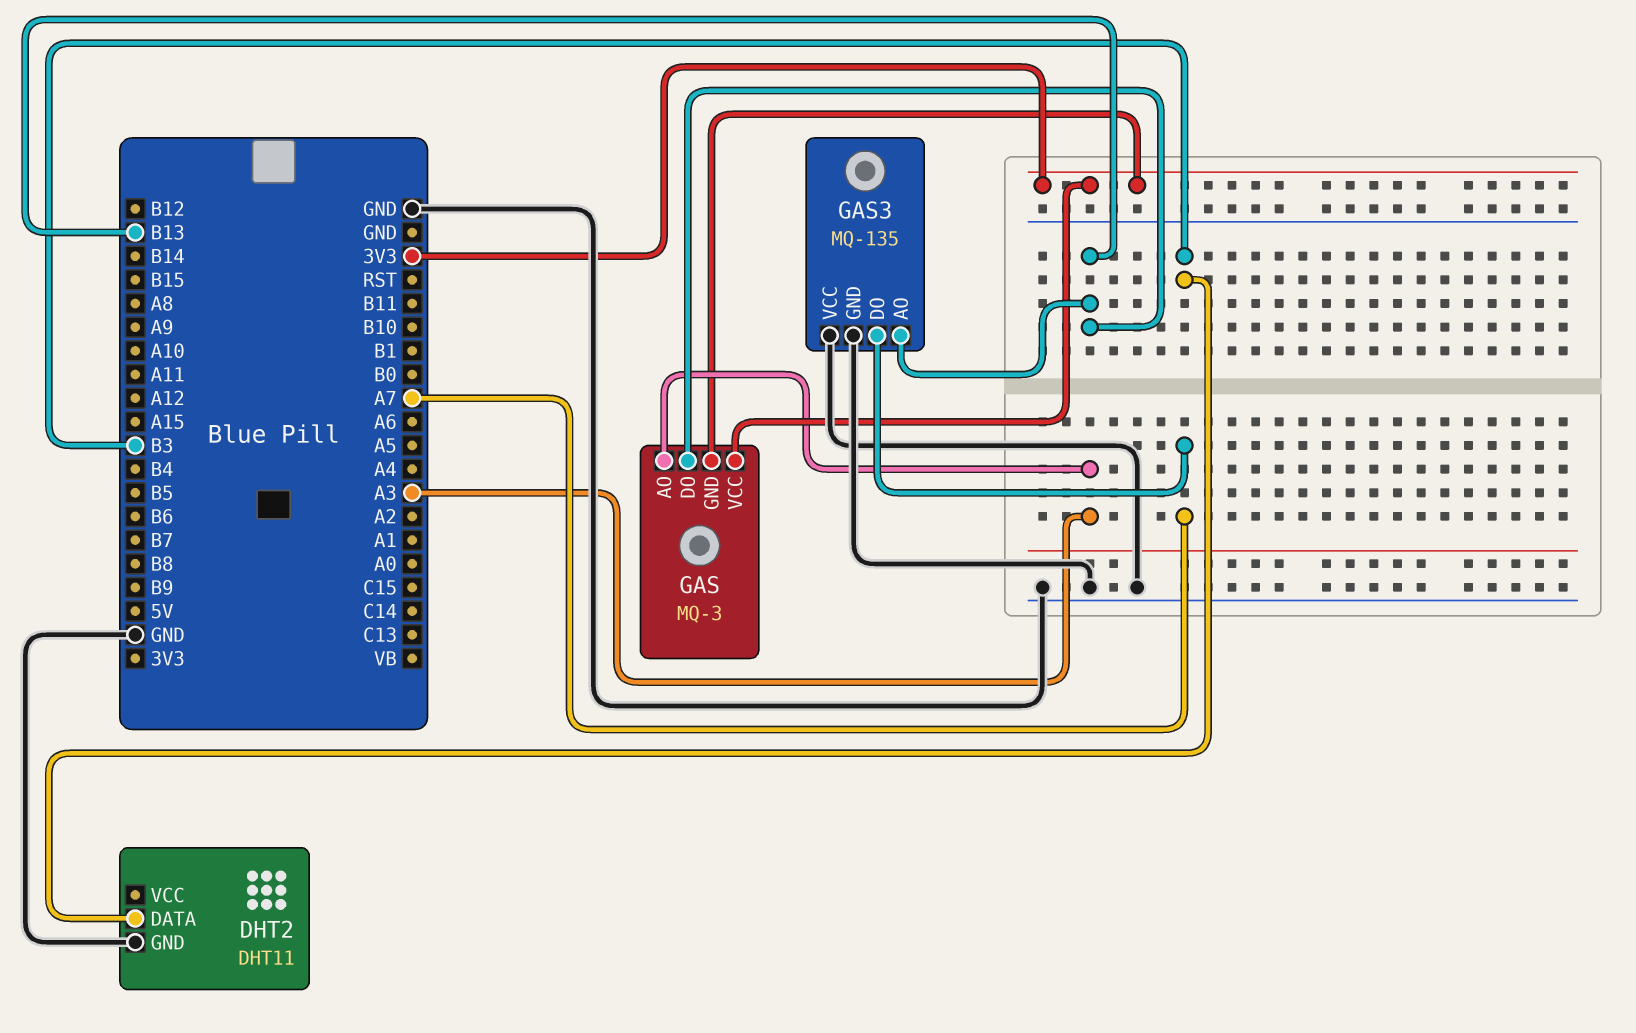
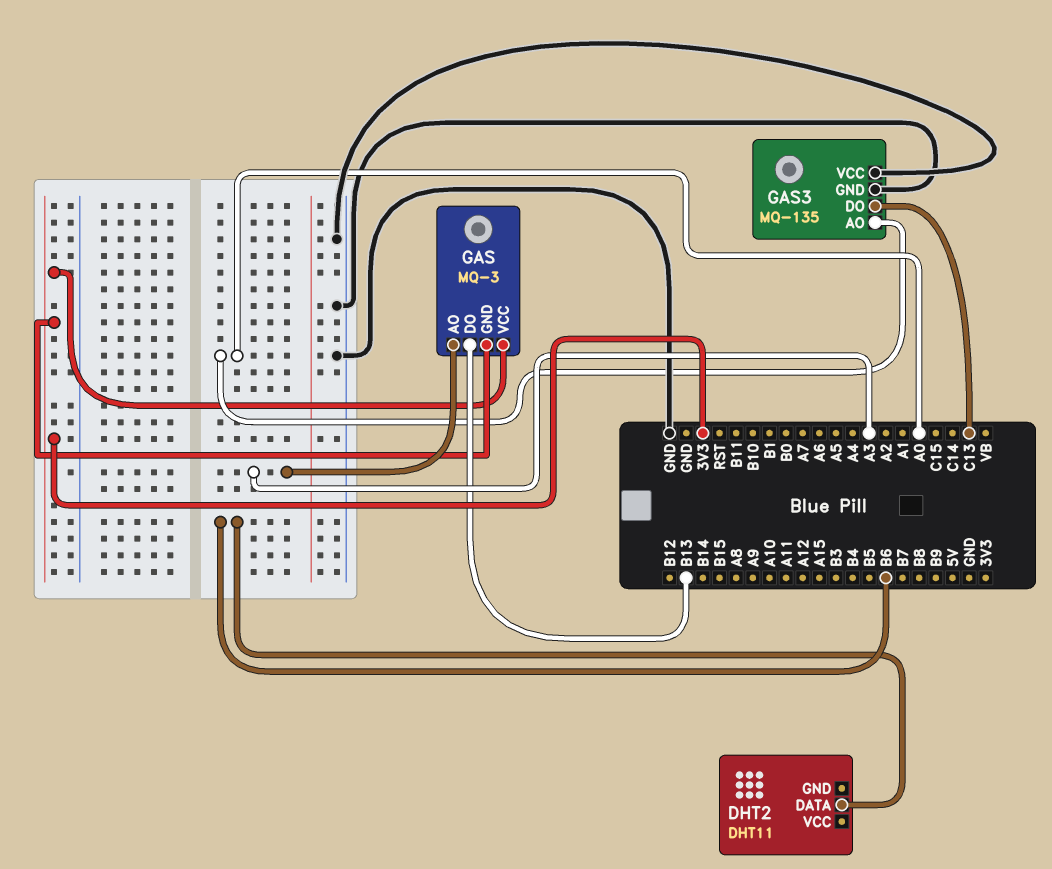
DHT2 pin DATA: B3 -> B6
DHT2 pin GND: GND -> none
GAS3 pin AO: B13 -> A0
GAS3 pin DO: A7 -> C13

